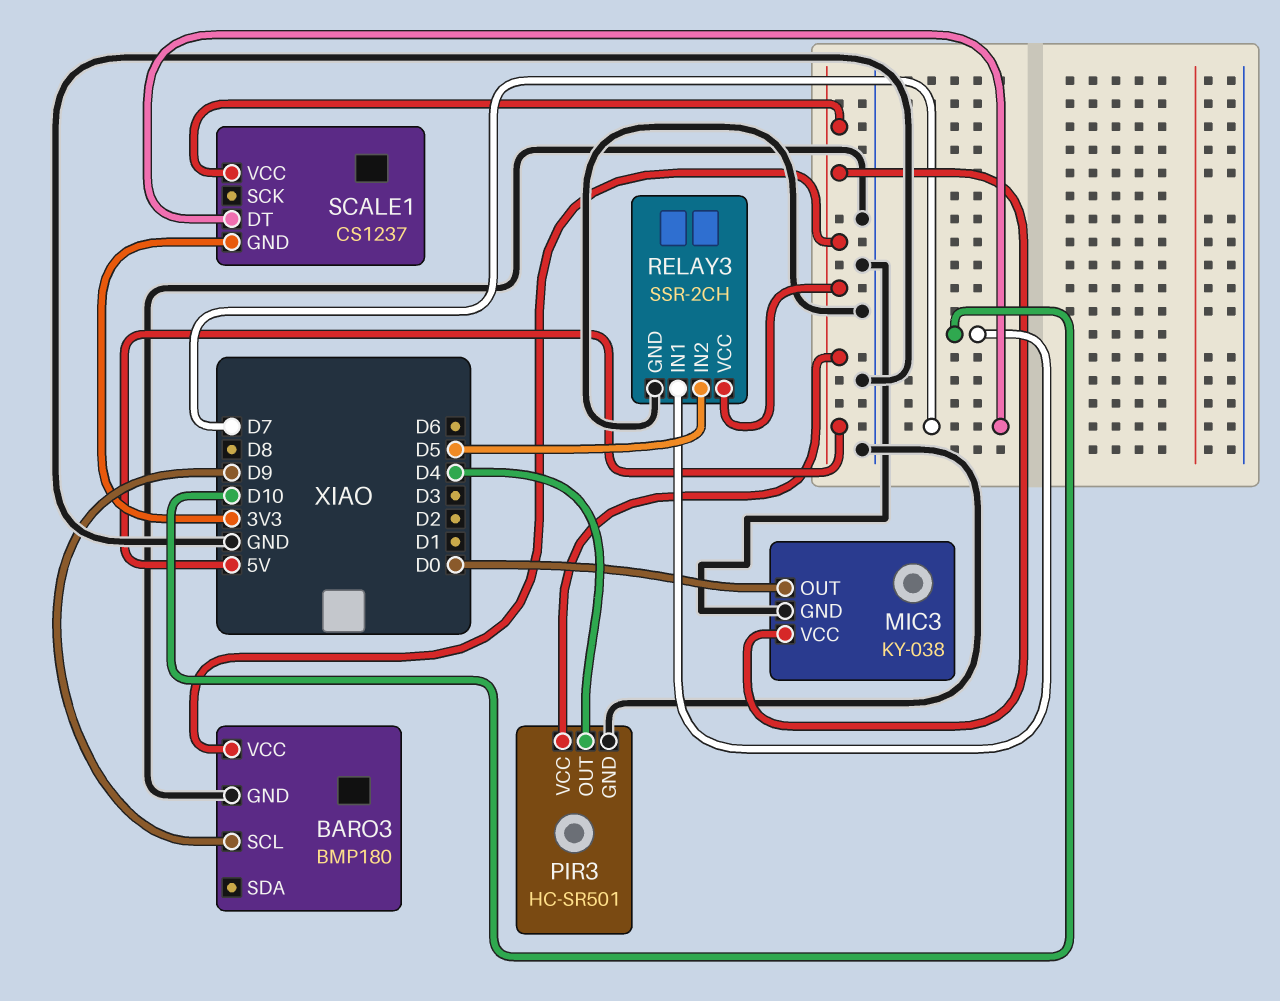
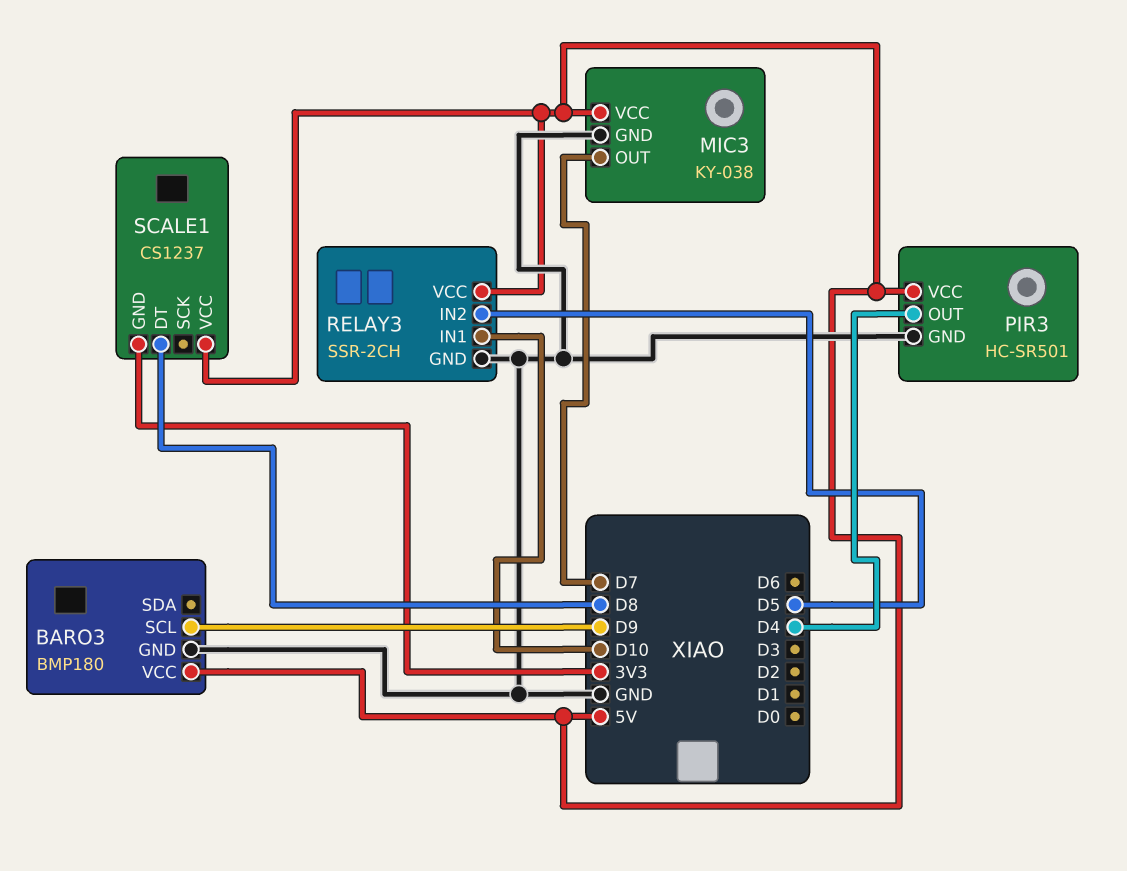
MIC3 pin OUT: D0 -> D7
SCALE1 pin DT: D7 -> D8

